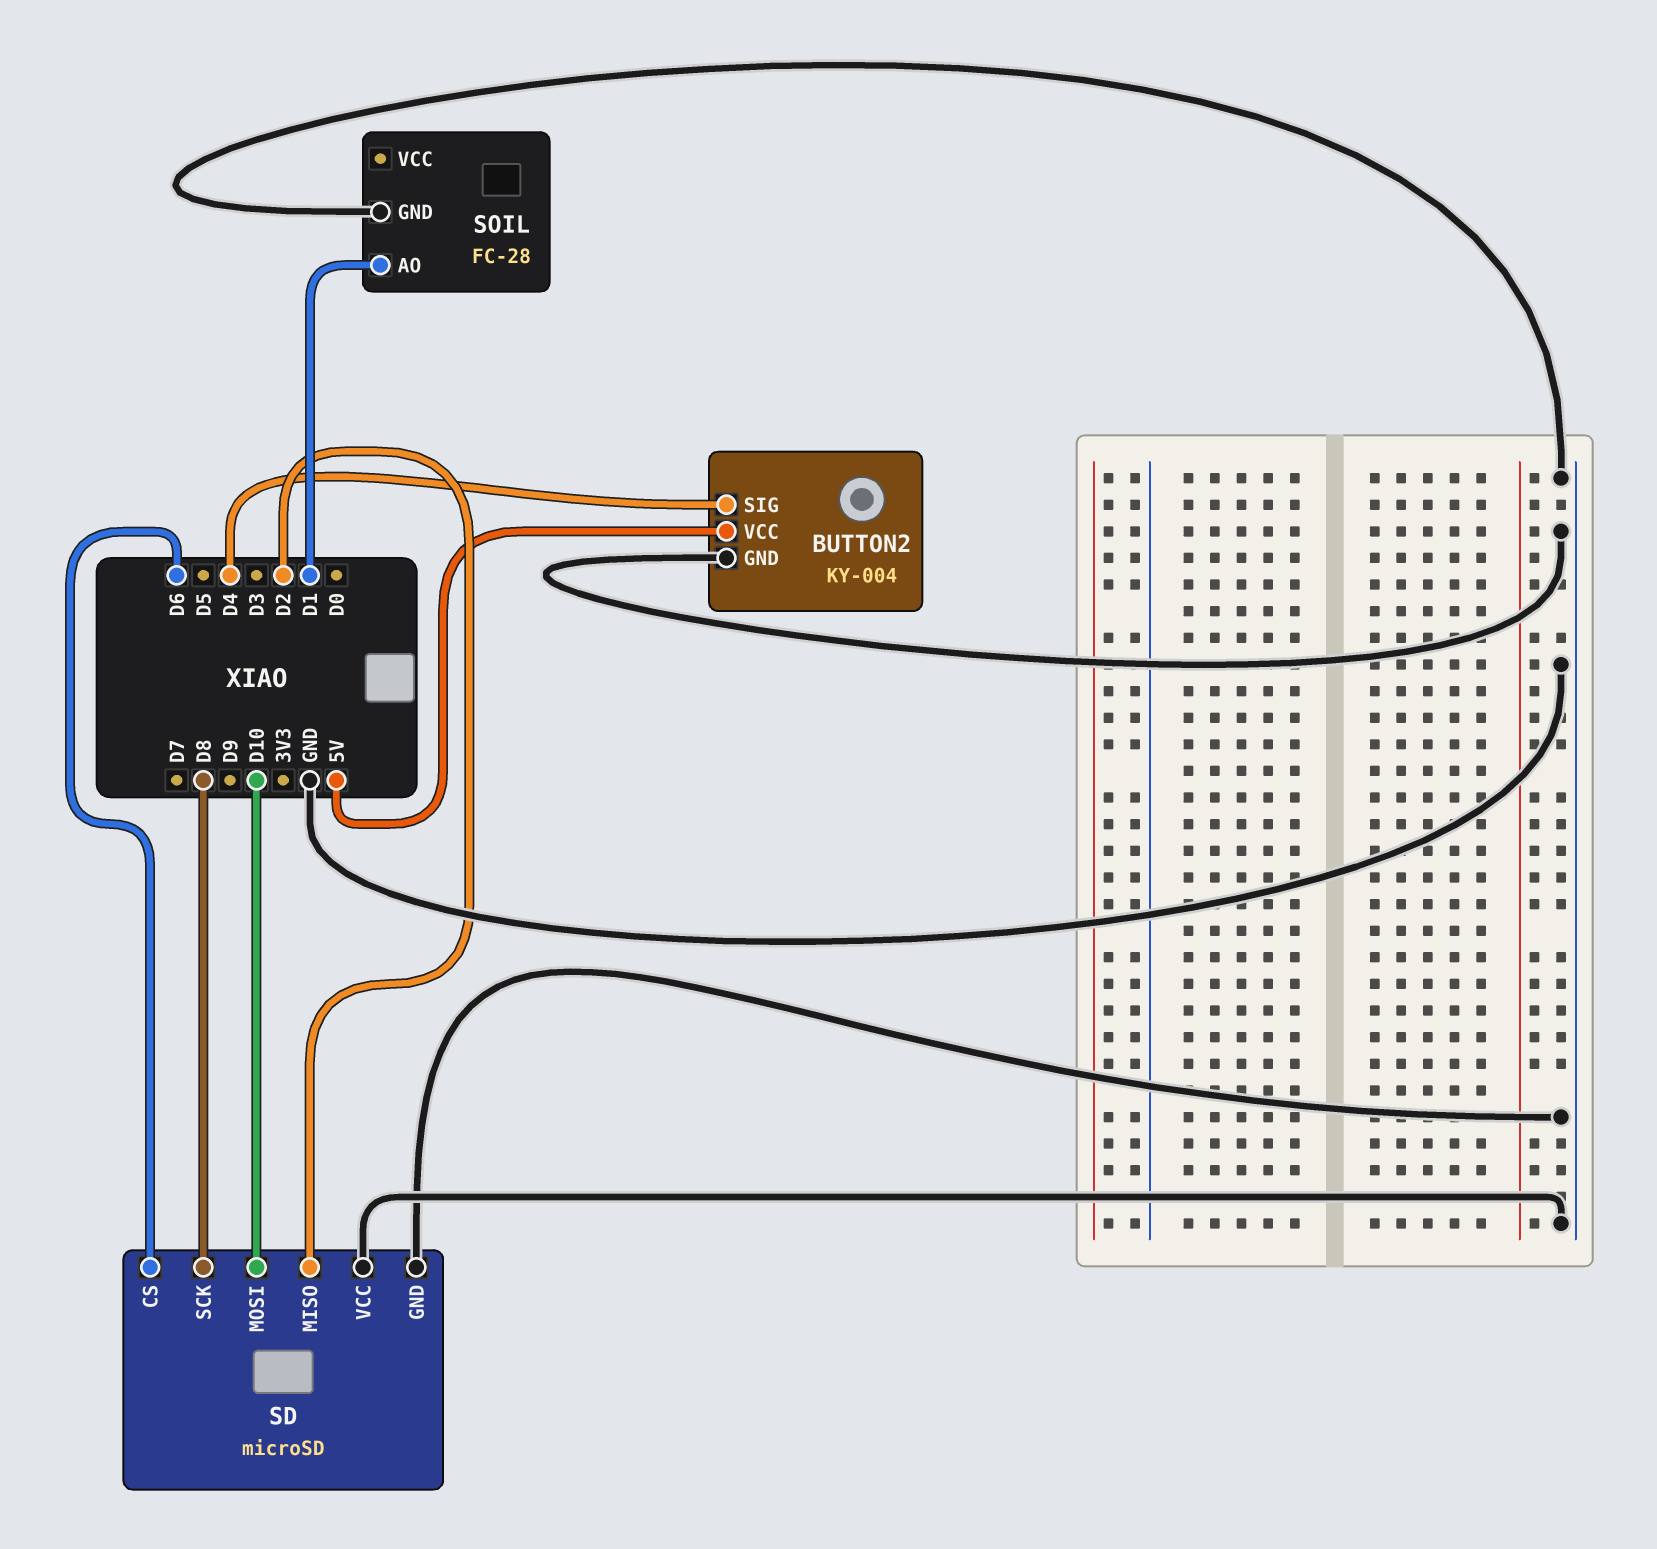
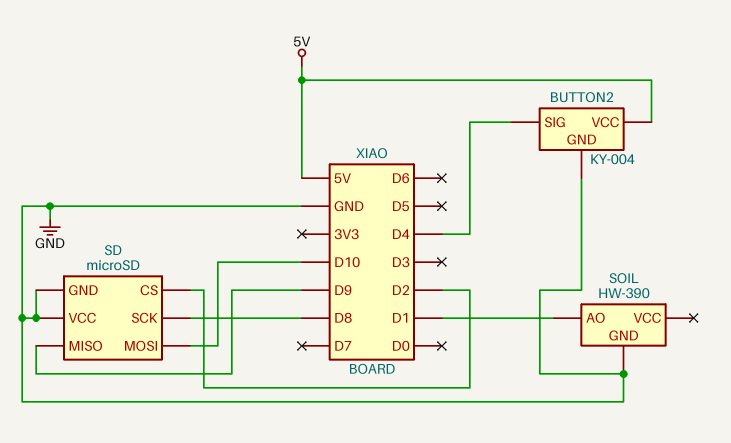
SD pin CS: D6 -> D2
SD pin MISO: D2 -> D9
SOIL: FC-28 -> HW-390

